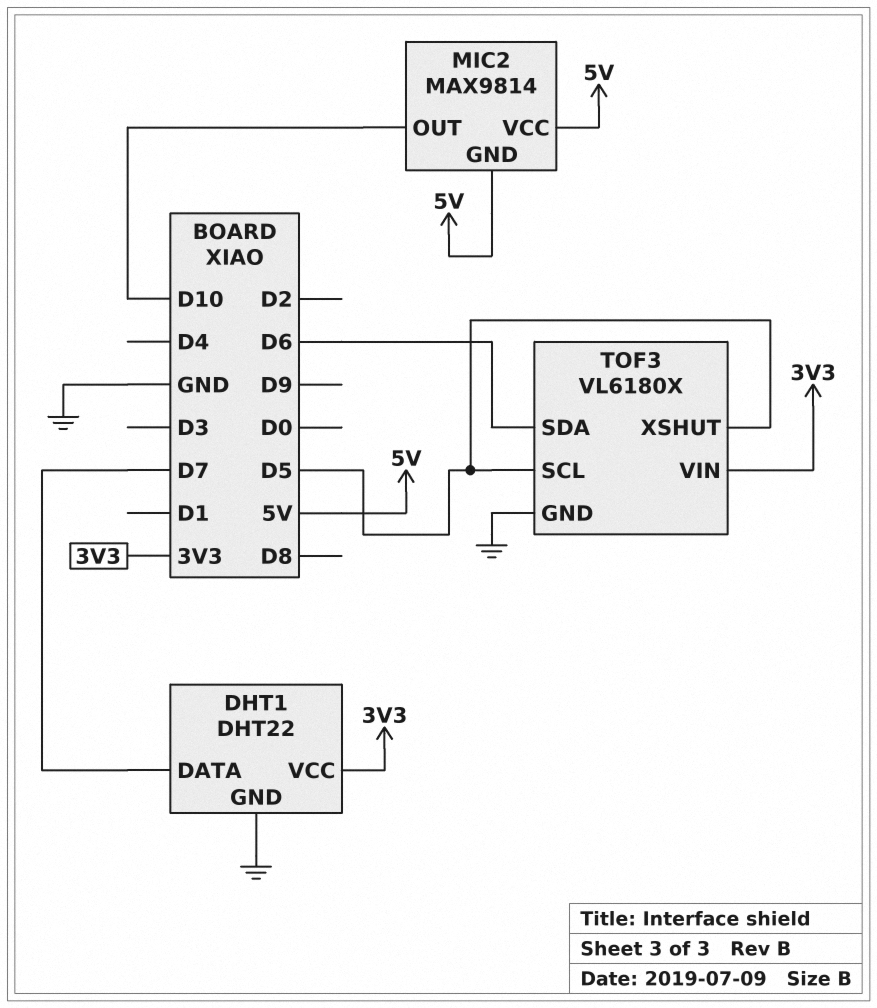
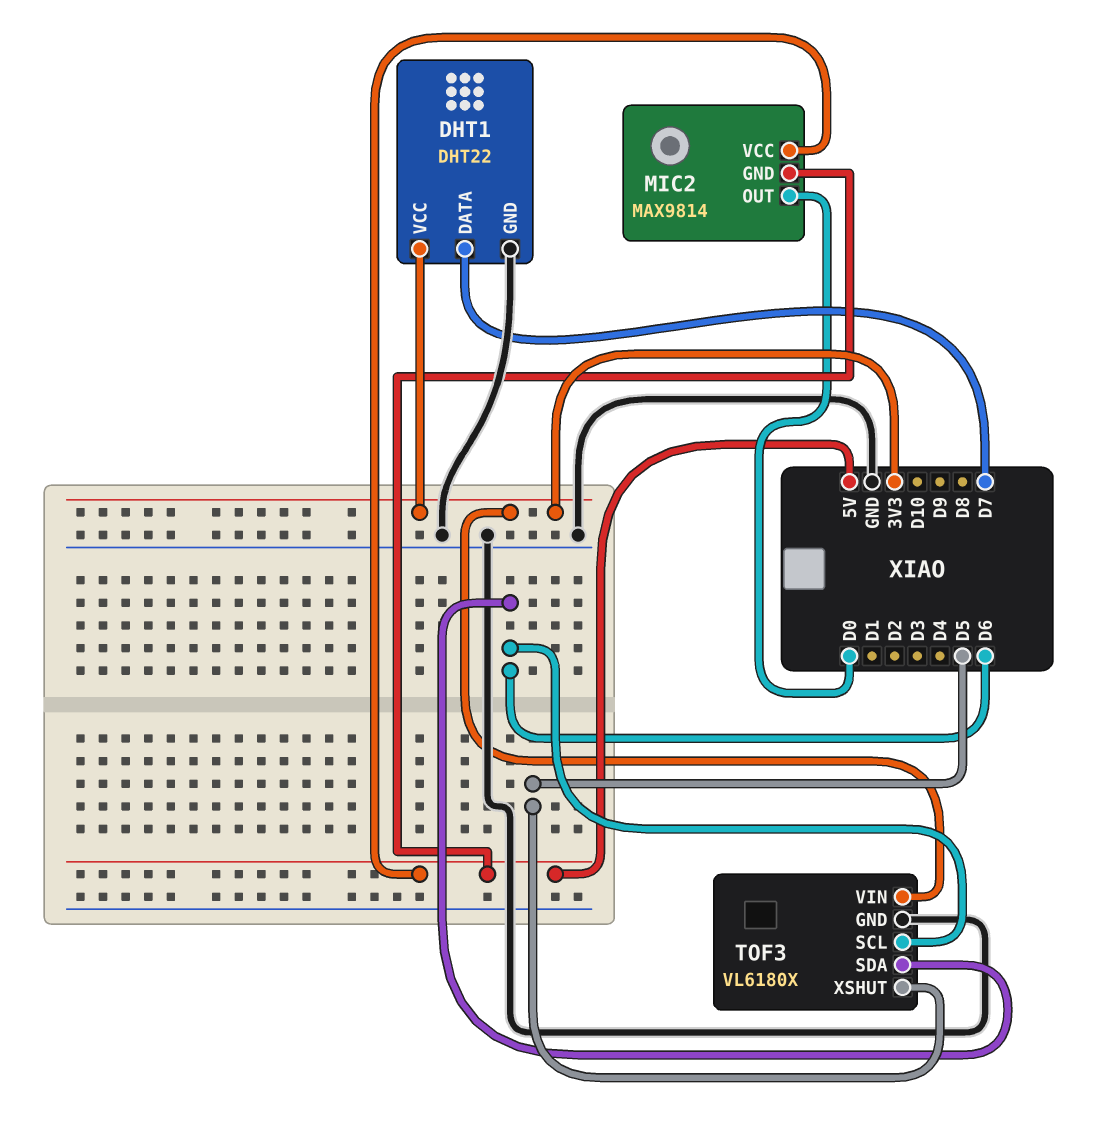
MIC2 pin OUT: D10 -> D0
TOF3 pin SCL: D5 -> D6

